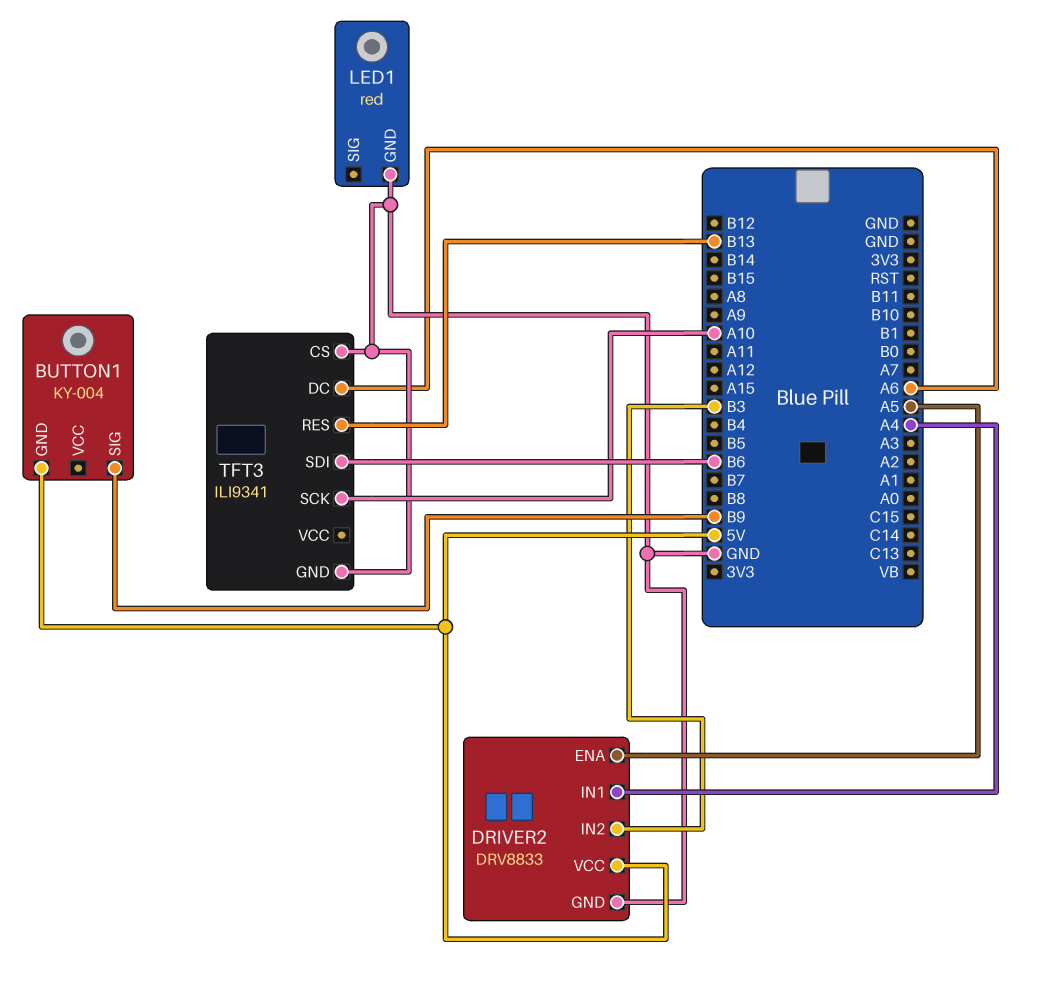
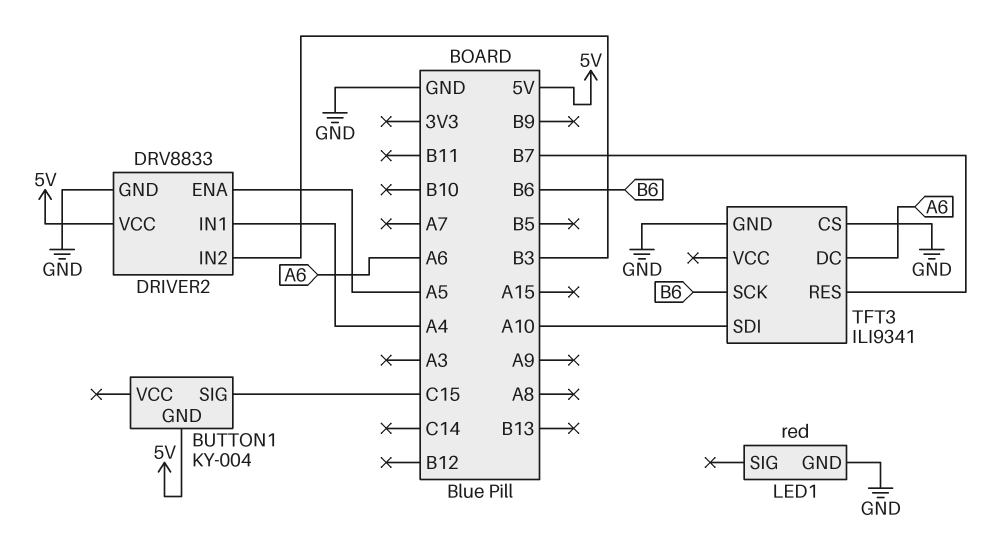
BUTTON1 pin SIG: B9 -> C15
TFT3 pin RES: B13 -> B7
TFT3 pin SCK: A10 -> B6
TFT3 pin SDI: B6 -> A10

